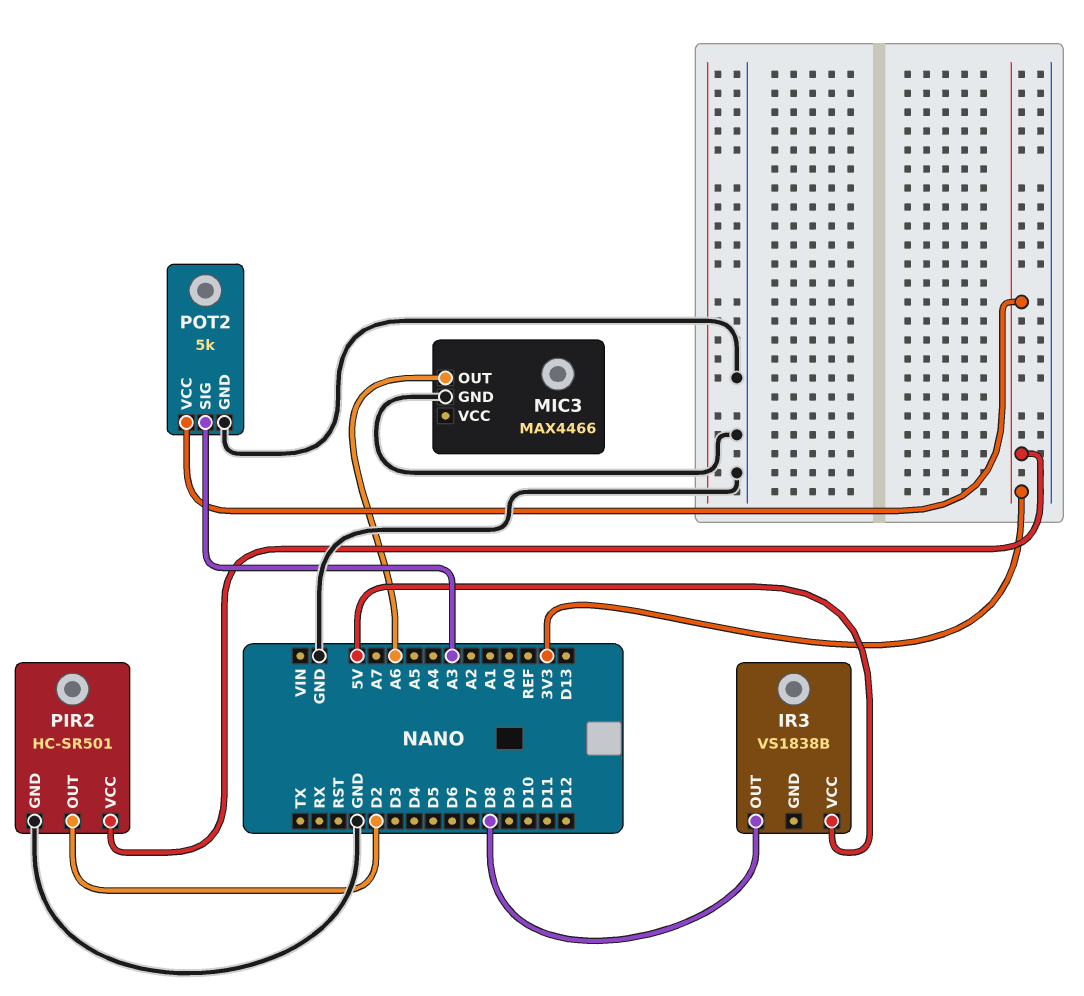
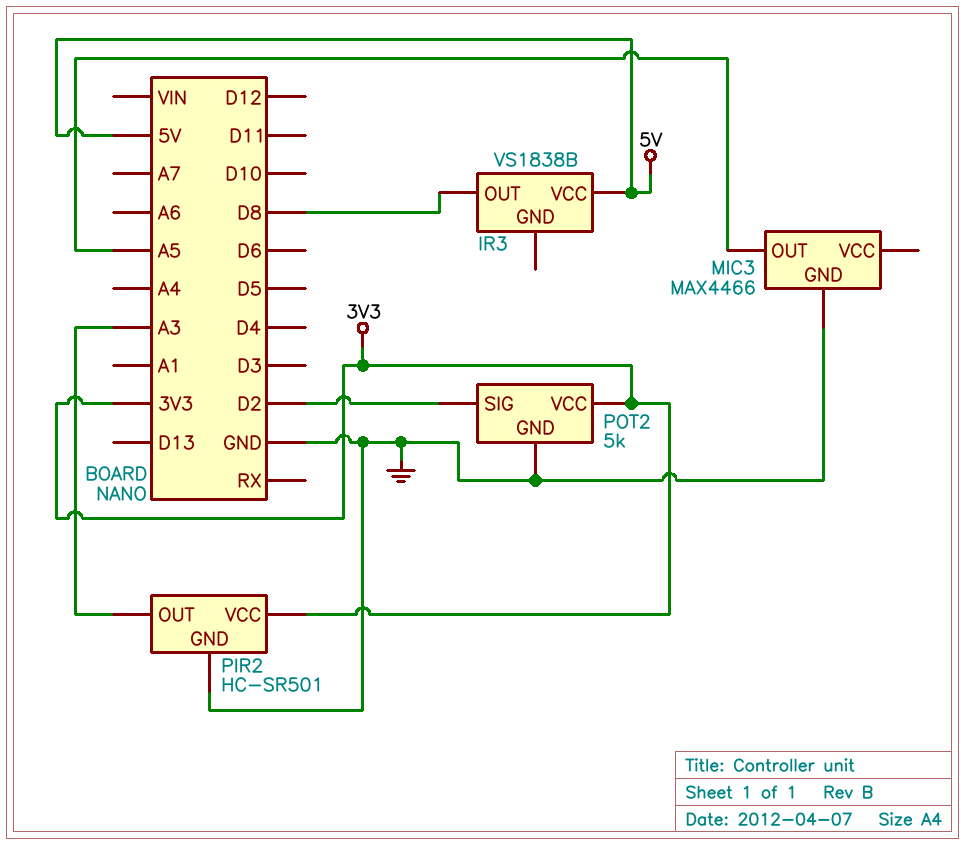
MIC3 pin OUT: A6 -> A5
PIR2 pin OUT: D2 -> A3
POT2 pin SIG: A3 -> D2

